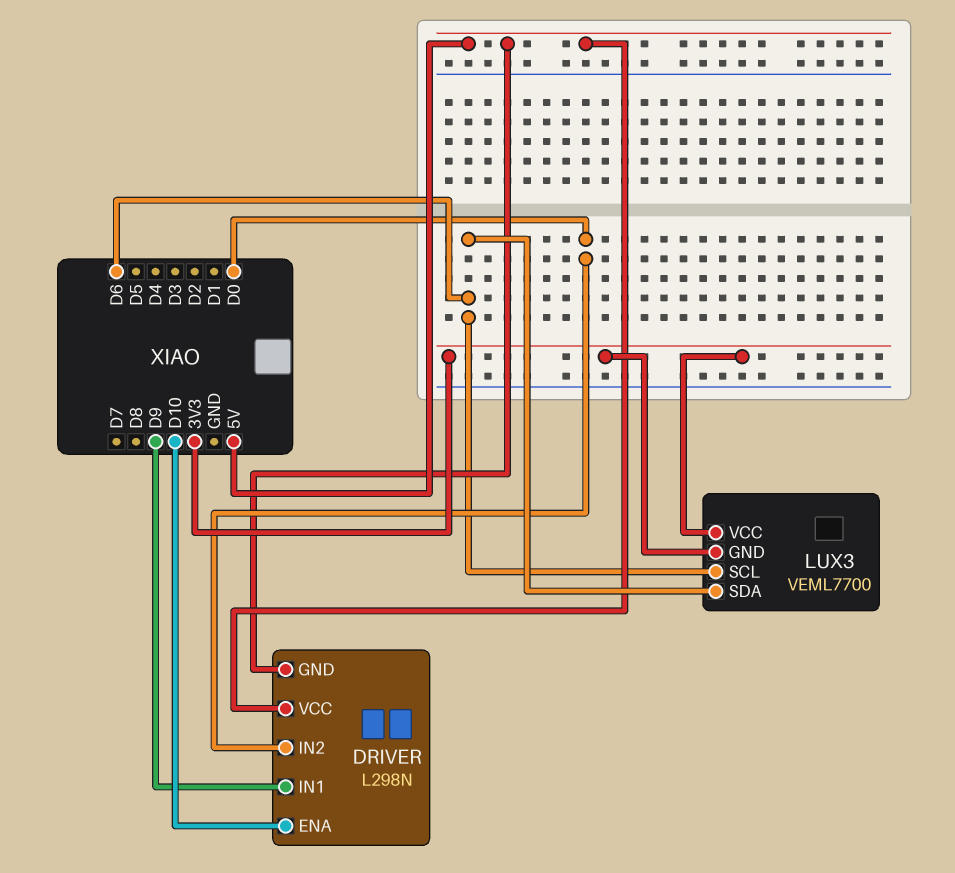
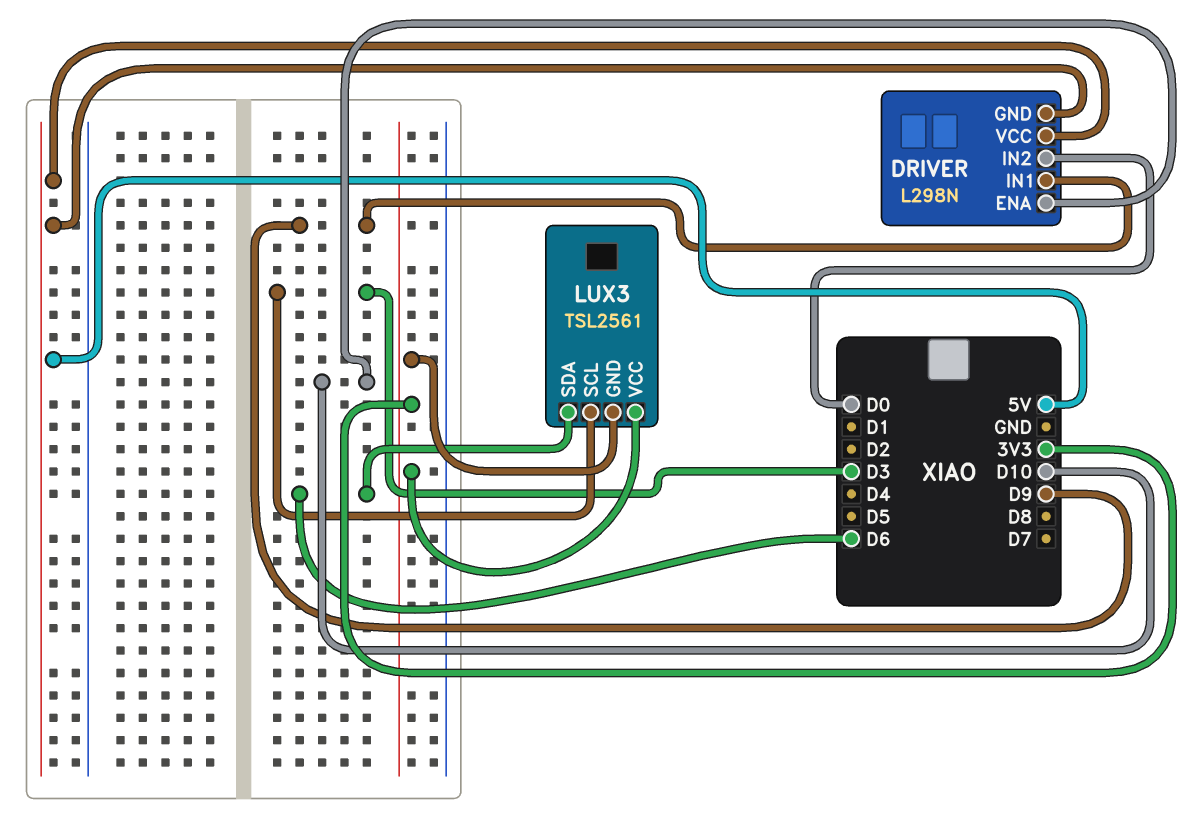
LUX3: VEML7700 -> TSL2561
LUX3 pin SCL: D6 -> D3

